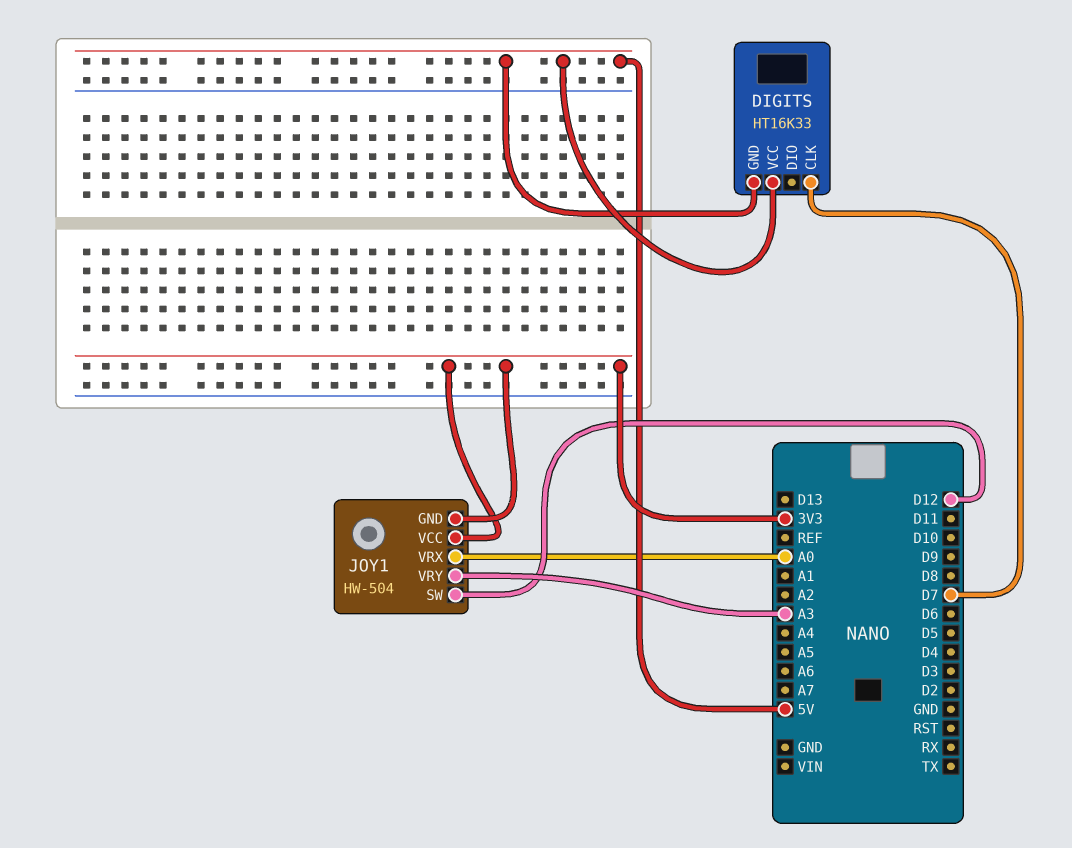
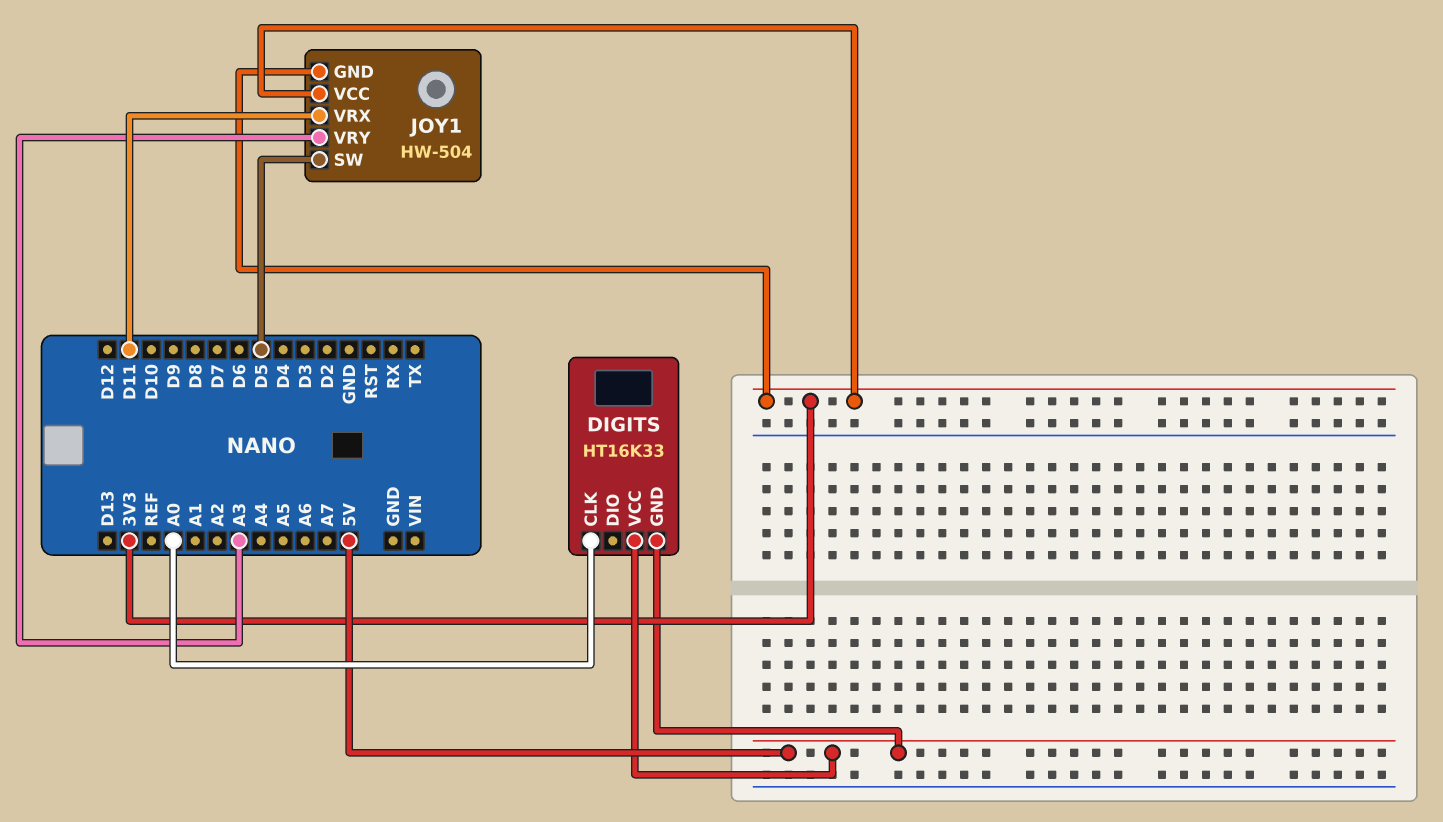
DIGITS pin CLK: D7 -> A0
JOY1 pin SW: D12 -> D5
JOY1 pin VRX: A0 -> D11

